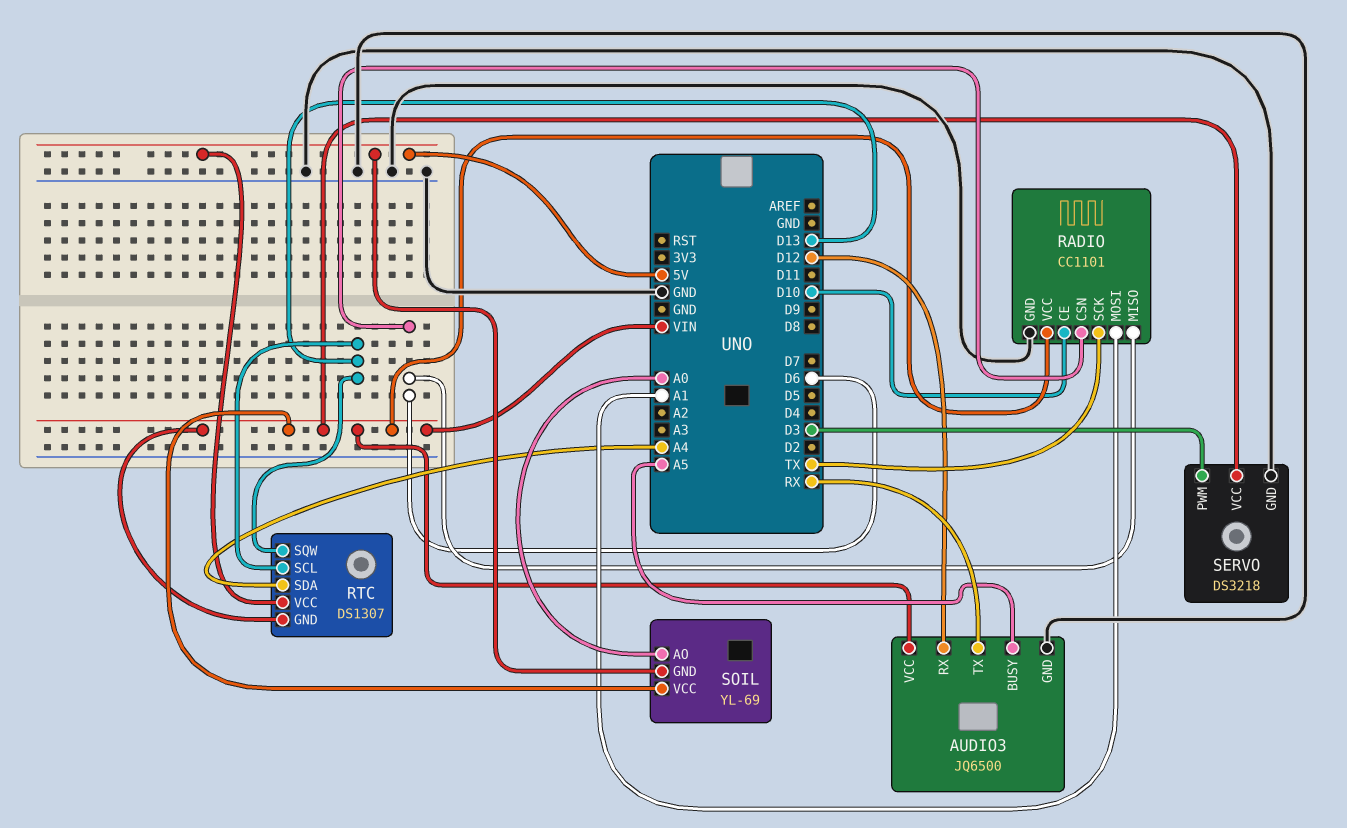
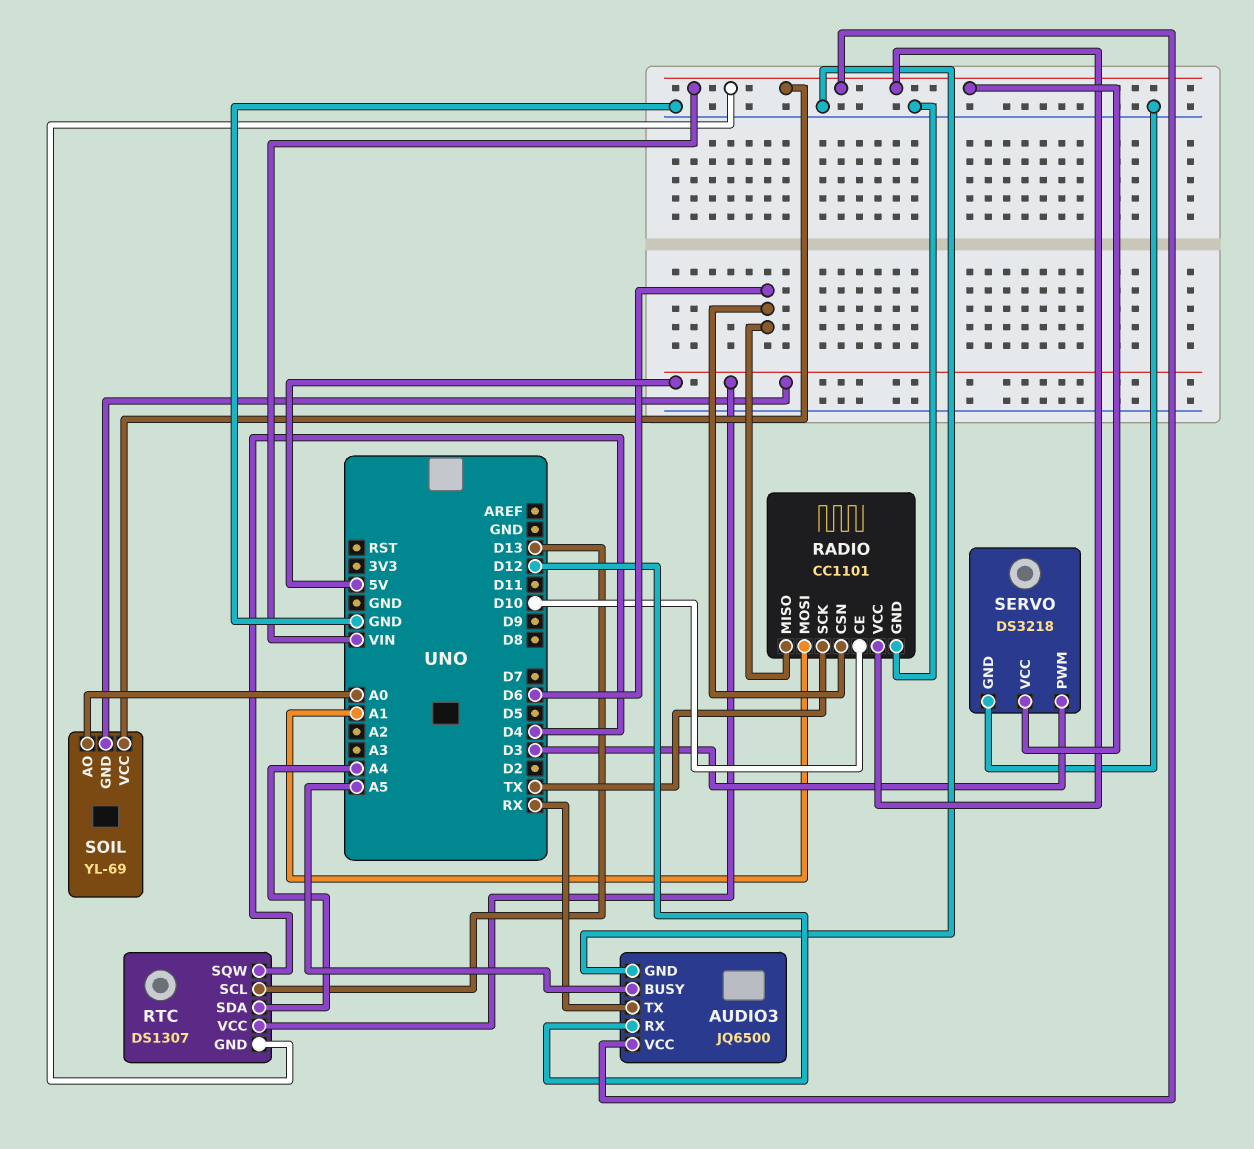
RTC pin SQW: D13 -> D4

